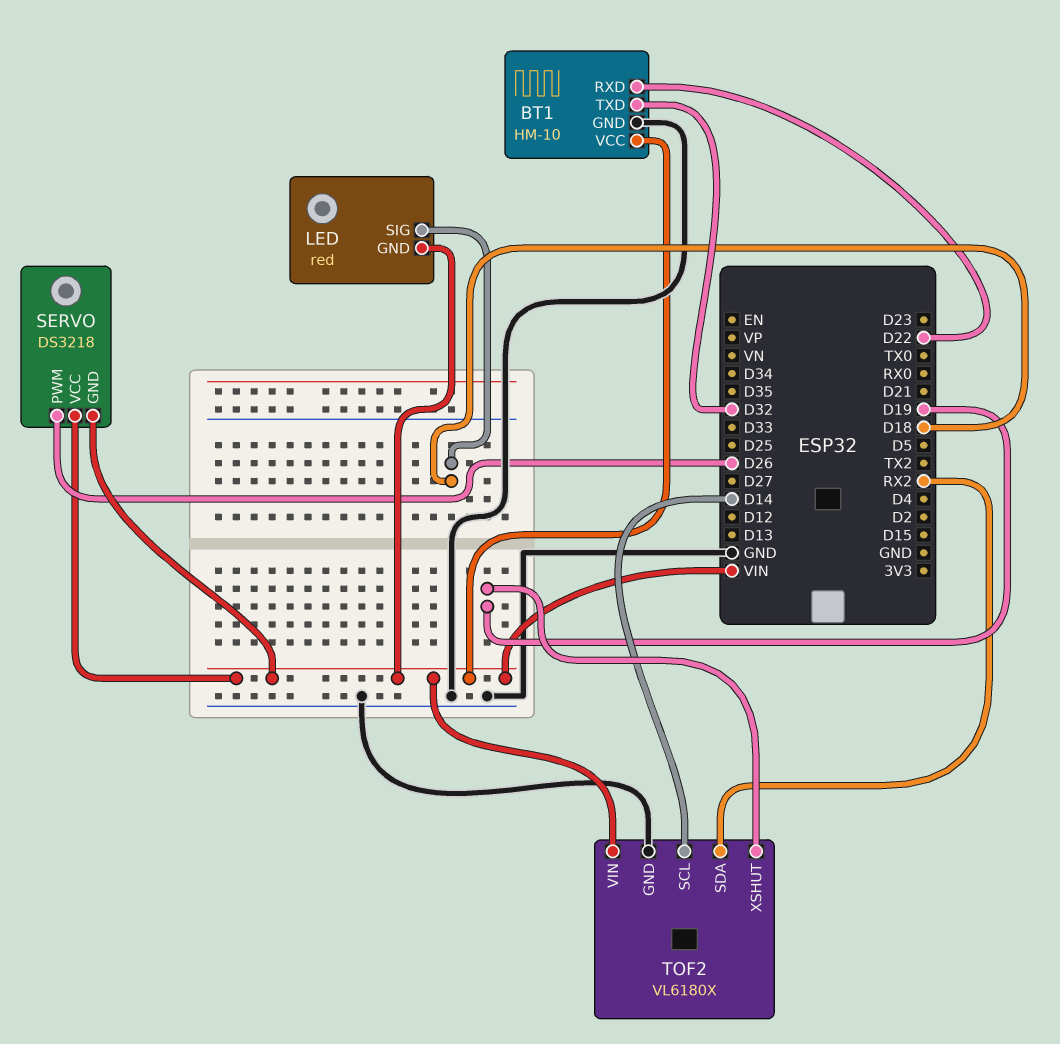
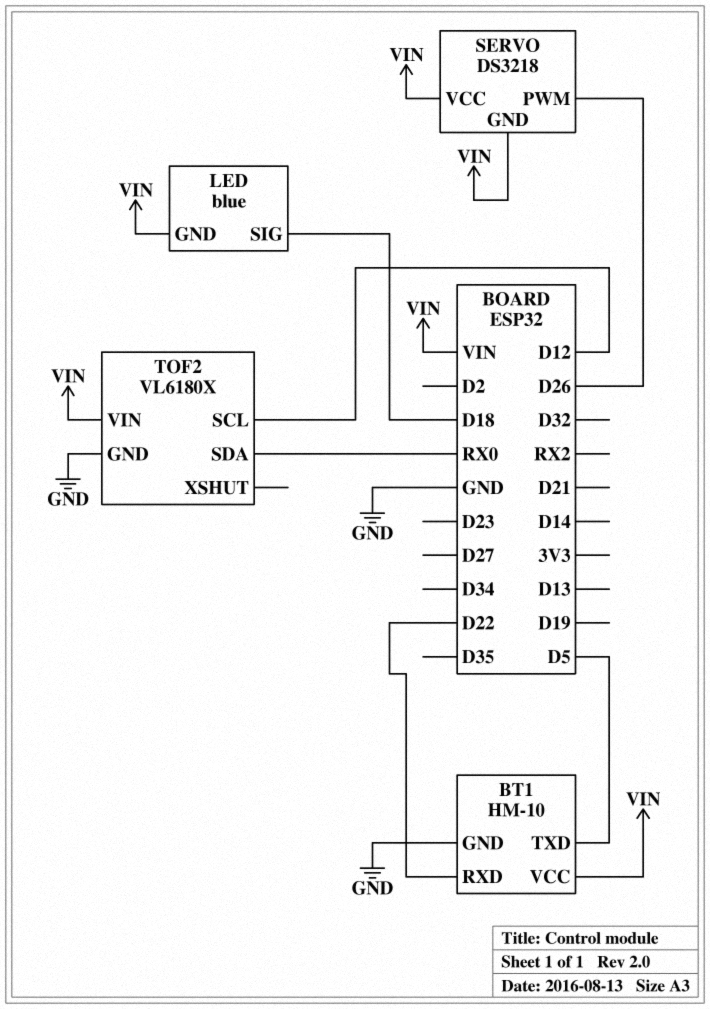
BT1 pin TXD: D32 -> D5
LED: red -> blue
TOF2 pin SCL: D14 -> D12
TOF2 pin SDA: RX2 -> RX0
TOF2 pin XSHUT: D19 -> none

